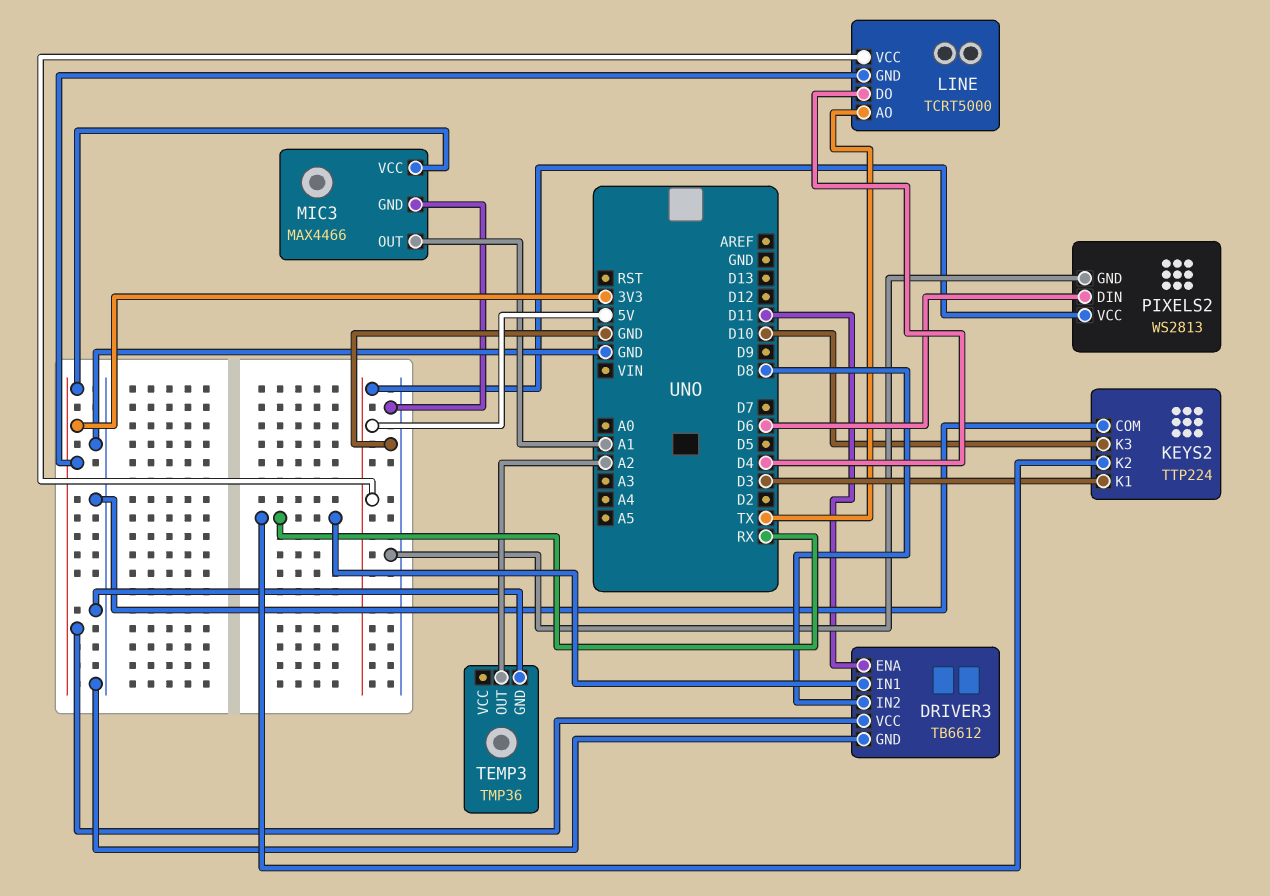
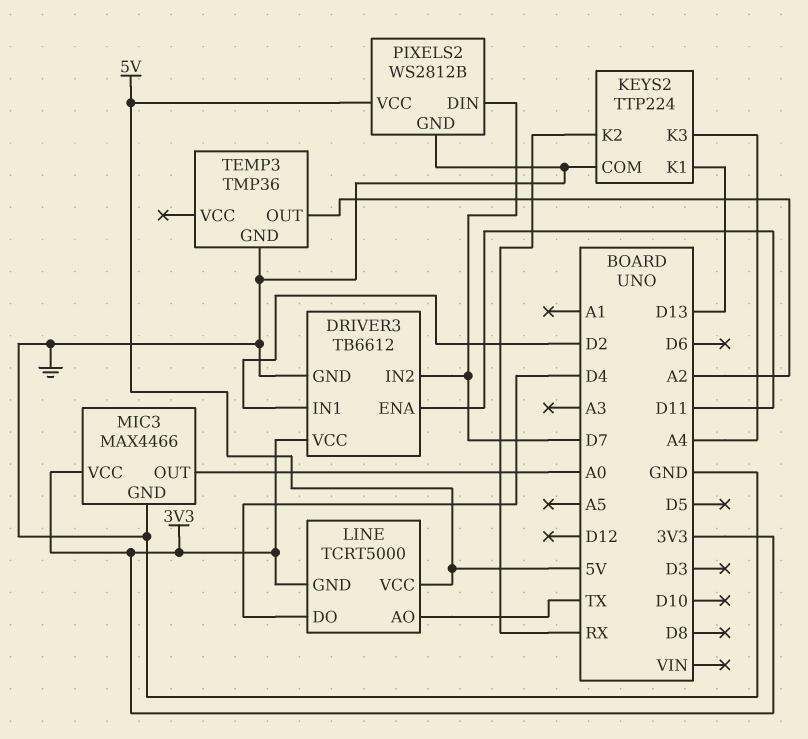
DRIVER3 pin IN1: RX -> D2
DRIVER3 pin IN2: D8 -> D7
KEYS2 pin K1: D3 -> D13
KEYS2 pin K3: D10 -> A4
MIC3 pin OUT: A1 -> A0
PIXELS2: WS2813 -> WS2812B
PIXELS2 pin DIN: D6 -> D7

